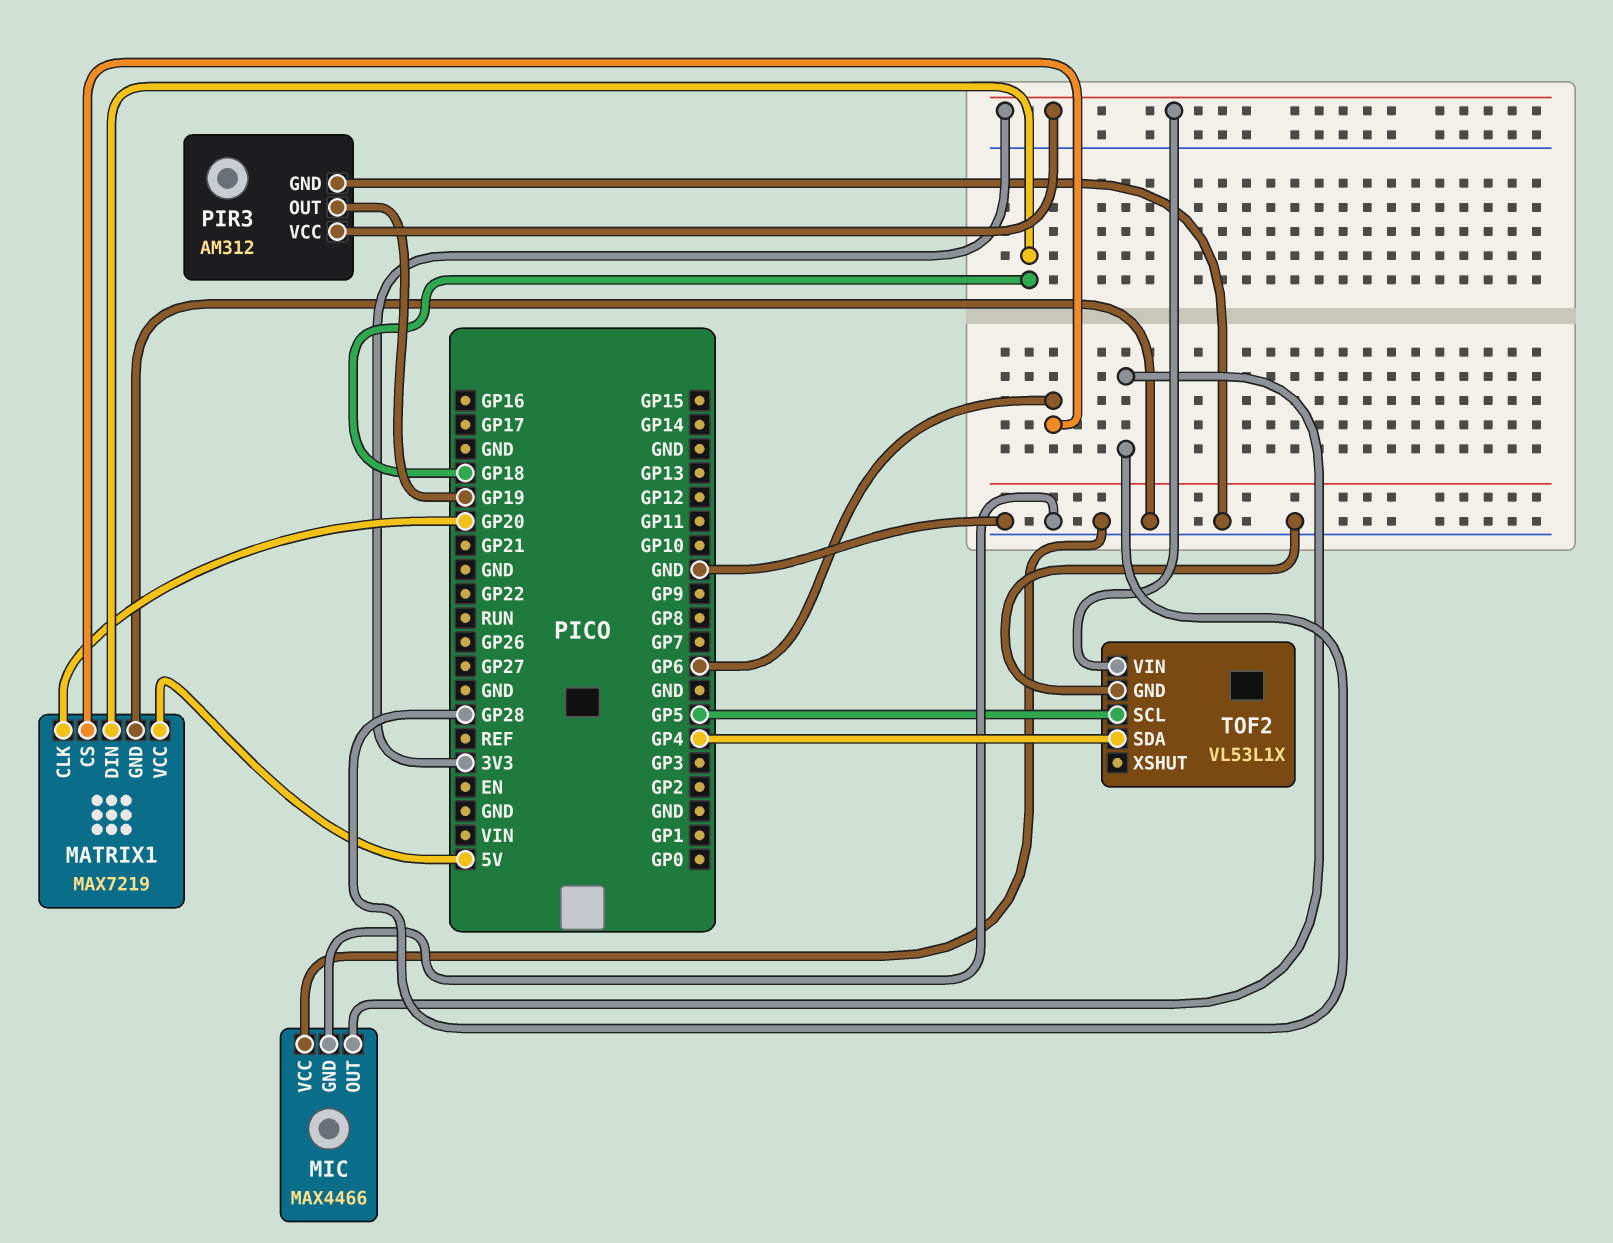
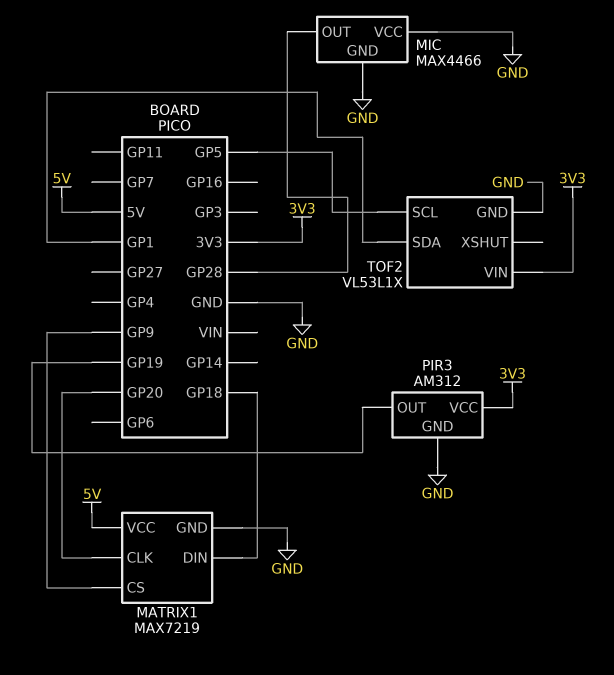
MATRIX1 pin CS: GP6 -> GP9
TOF2 pin SDA: GP4 -> GP1

